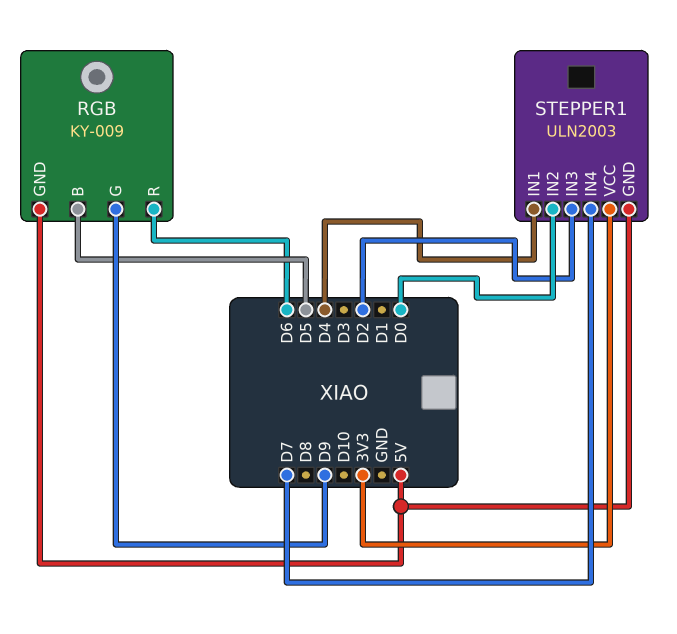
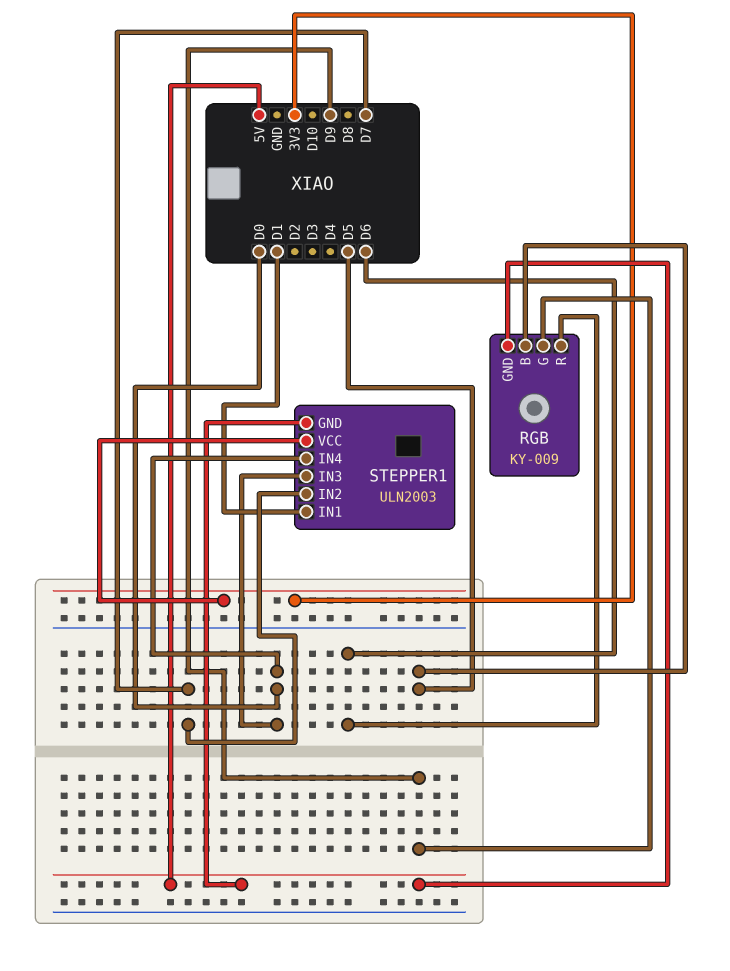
STEPPER1 pin IN1: D4 -> D1
STEPPER1 pin IN2: D0 -> D7
STEPPER1 pin IN3: D2 -> D0
STEPPER1 pin IN4: D7 -> D0

